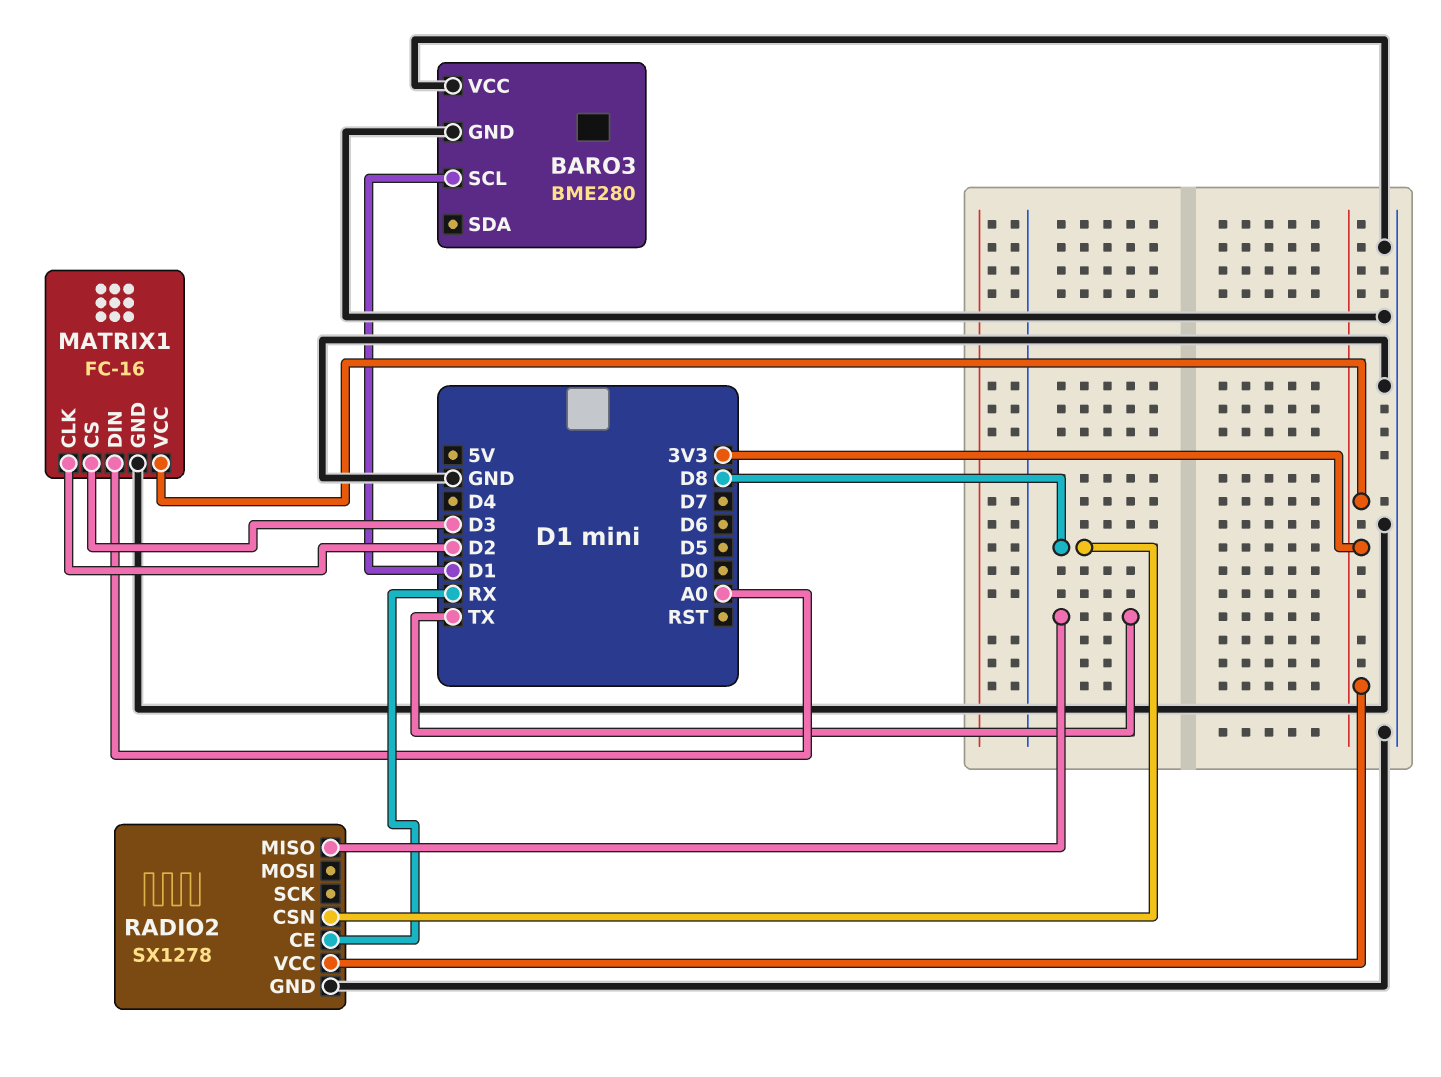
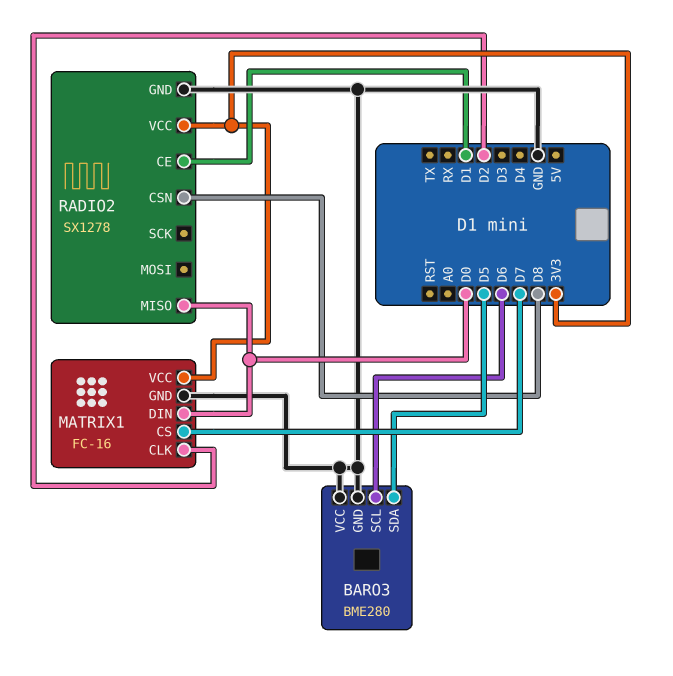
BARO3 pin SCL: D1 -> D6
BARO3 pin SDA: none -> D5
MATRIX1 pin CS: D3 -> D7
MATRIX1 pin DIN: A0 -> D0
RADIO2 pin CE: RX -> D1
RADIO2 pin MISO: TX -> D0

